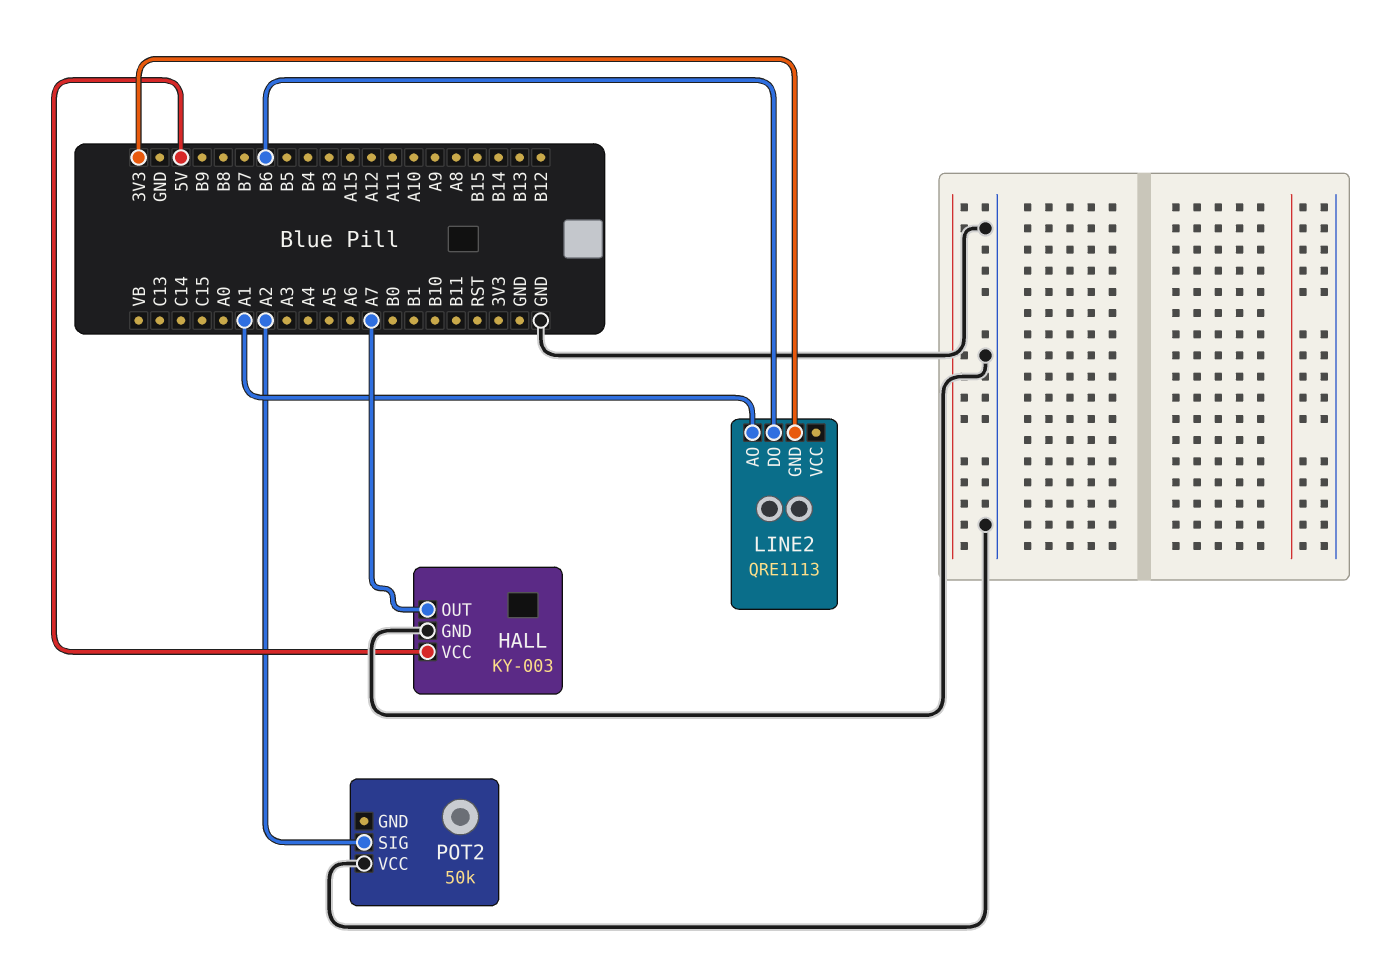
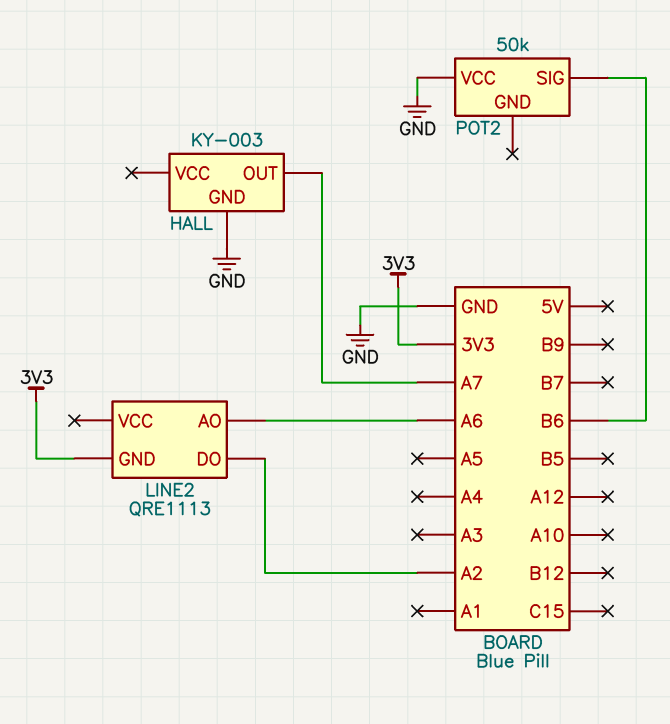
HALL pin VCC: 5V -> none
LINE2 pin AO: A1 -> A6
LINE2 pin DO: B6 -> A2
POT2 pin SIG: A2 -> B6

